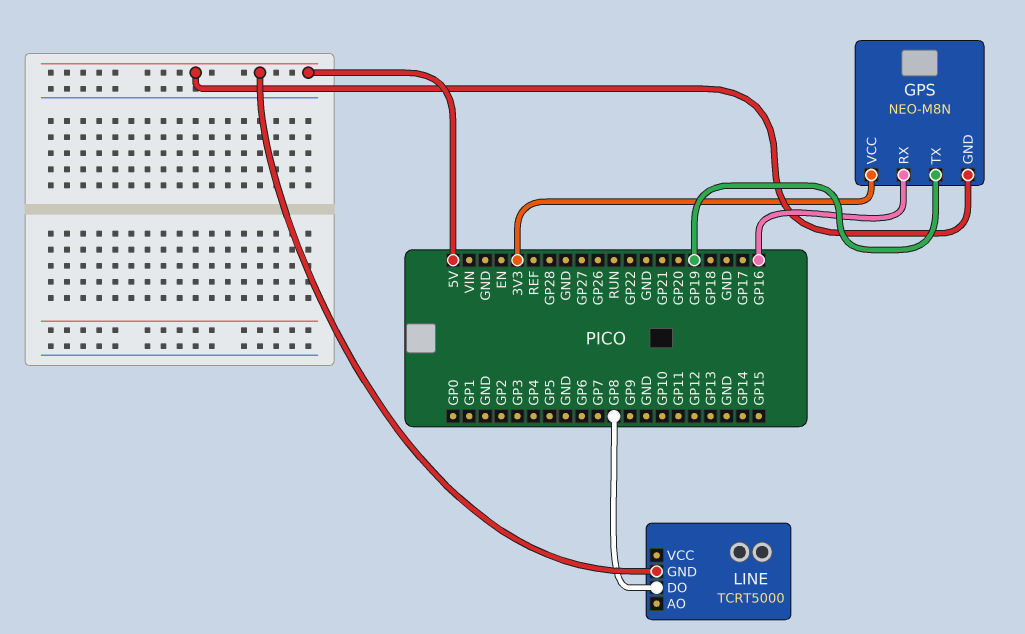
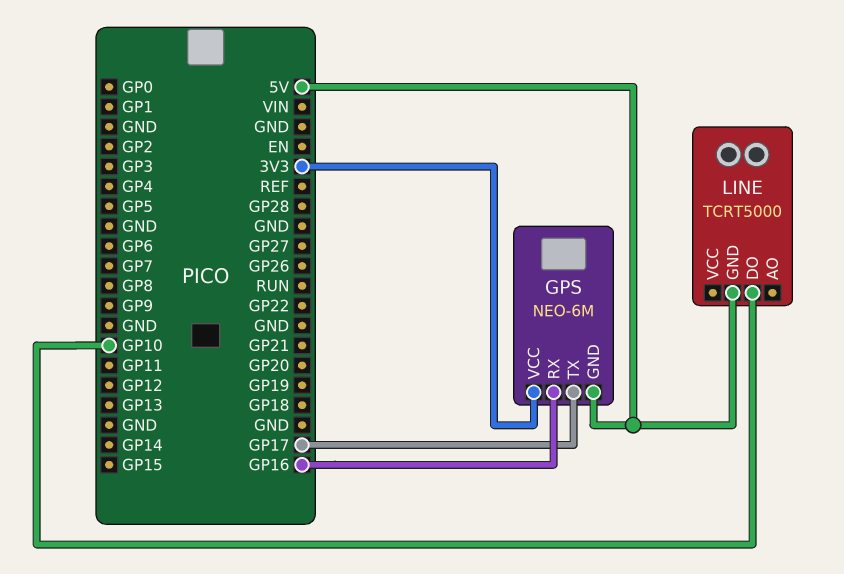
GPS: NEO-M8N -> NEO-6M
GPS pin TX: GP19 -> GP17
LINE pin DO: GP8 -> GP10

